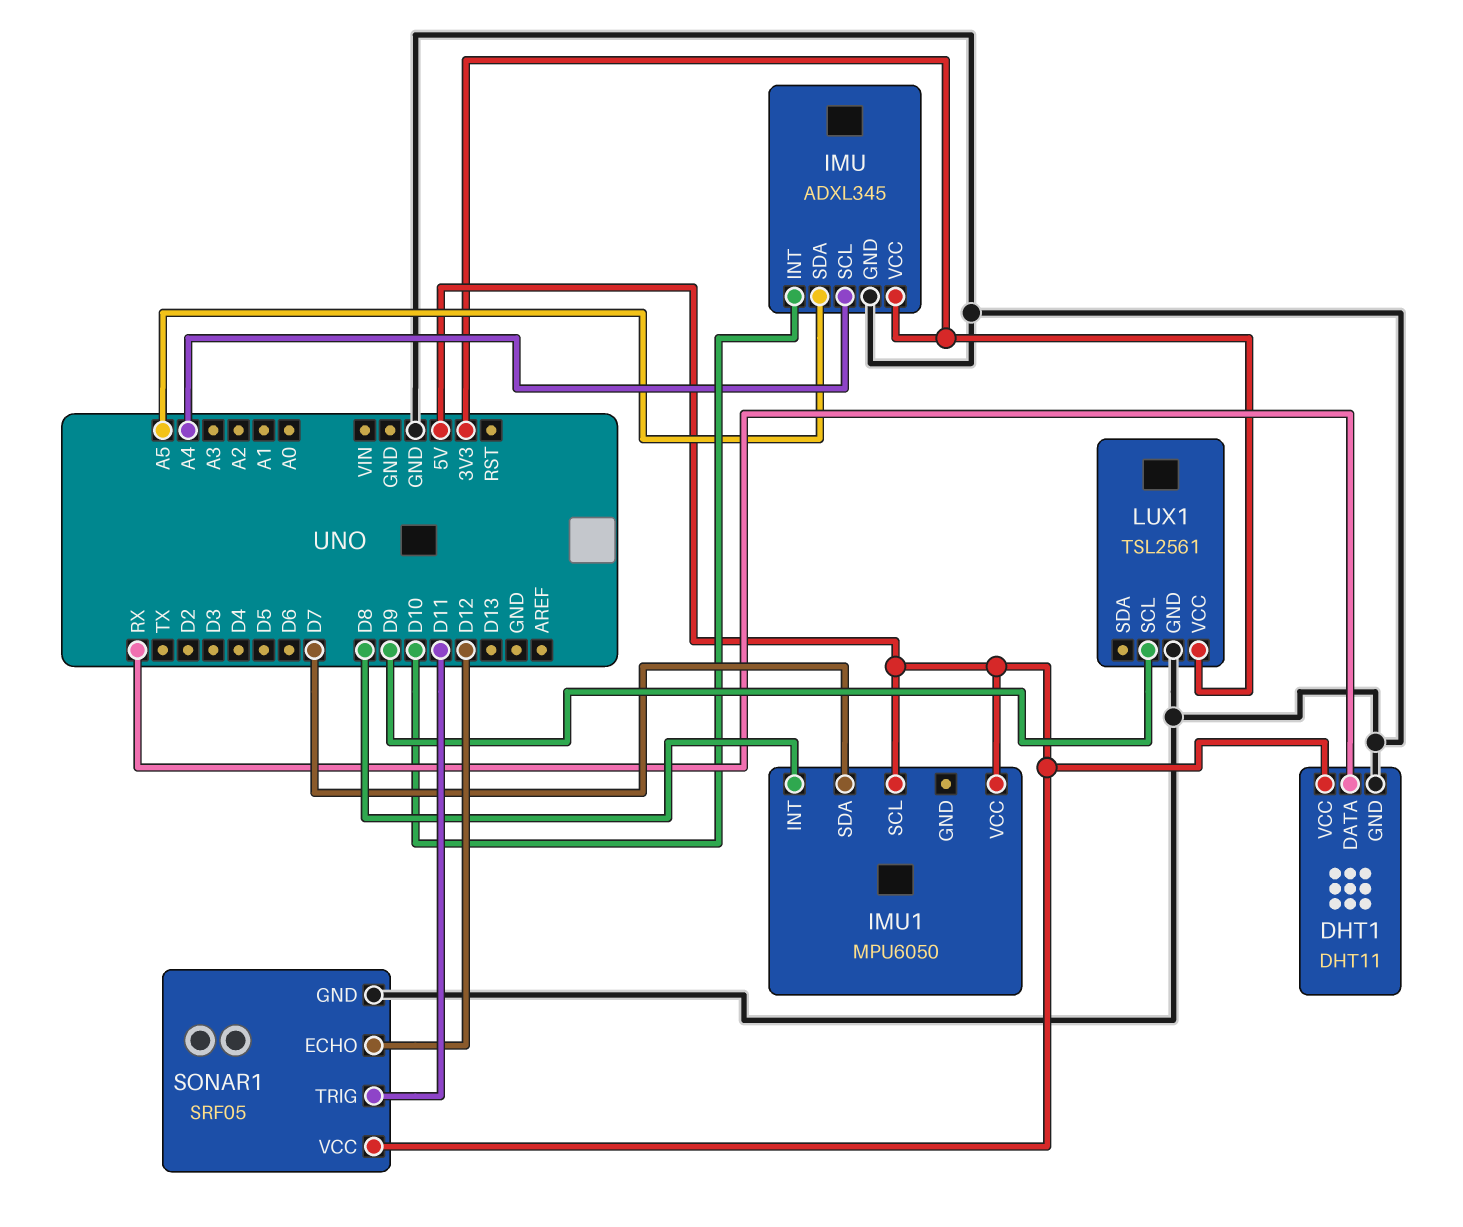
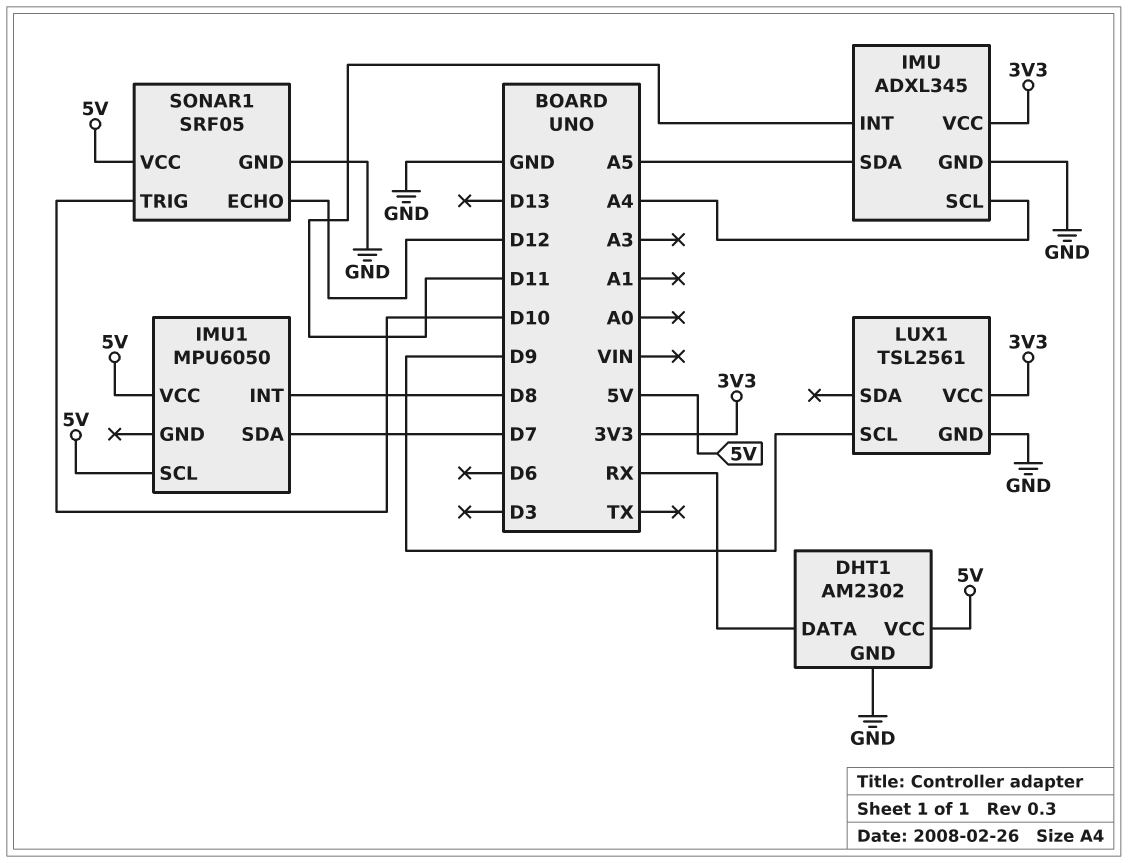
DHT1: DHT11 -> AM2302
IMU pin INT: D10 -> D11
SONAR1 pin TRIG: D11 -> D10

